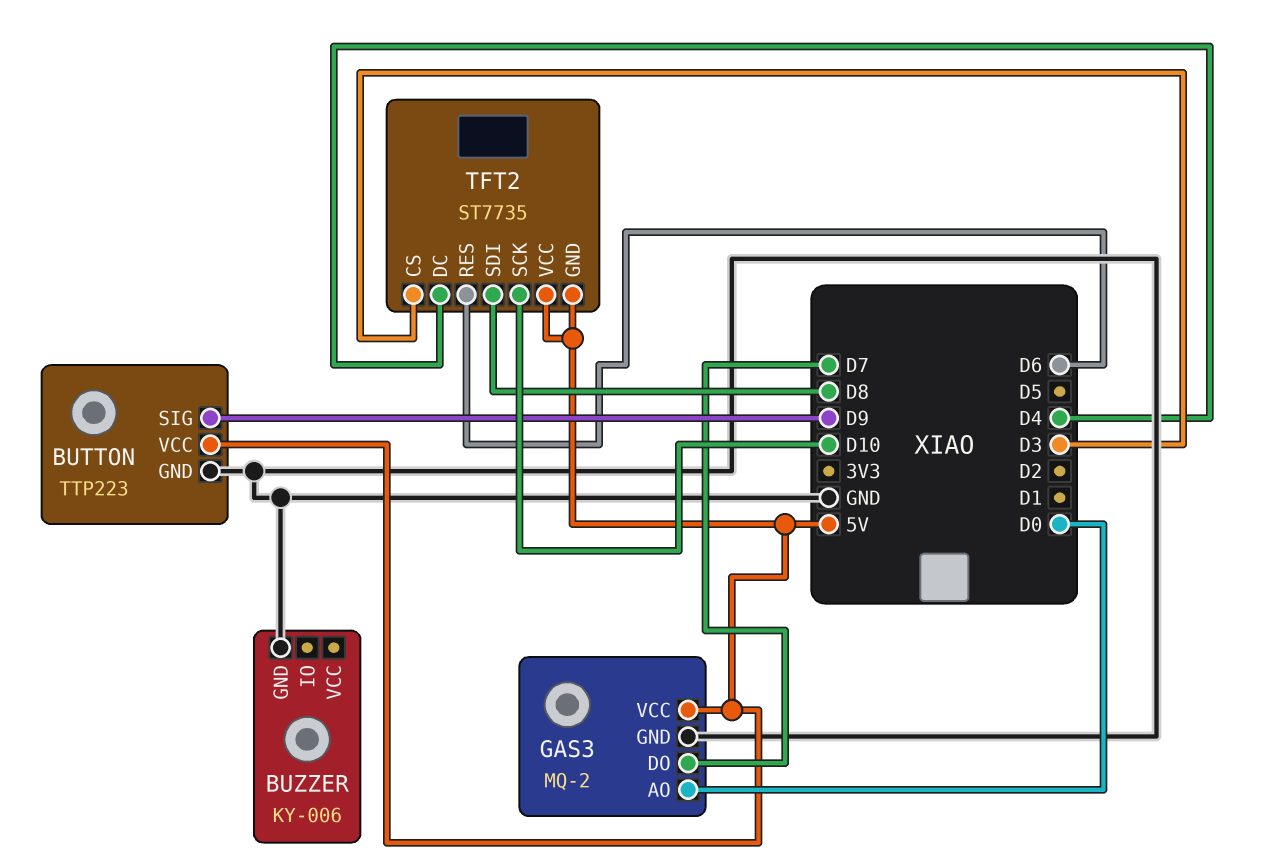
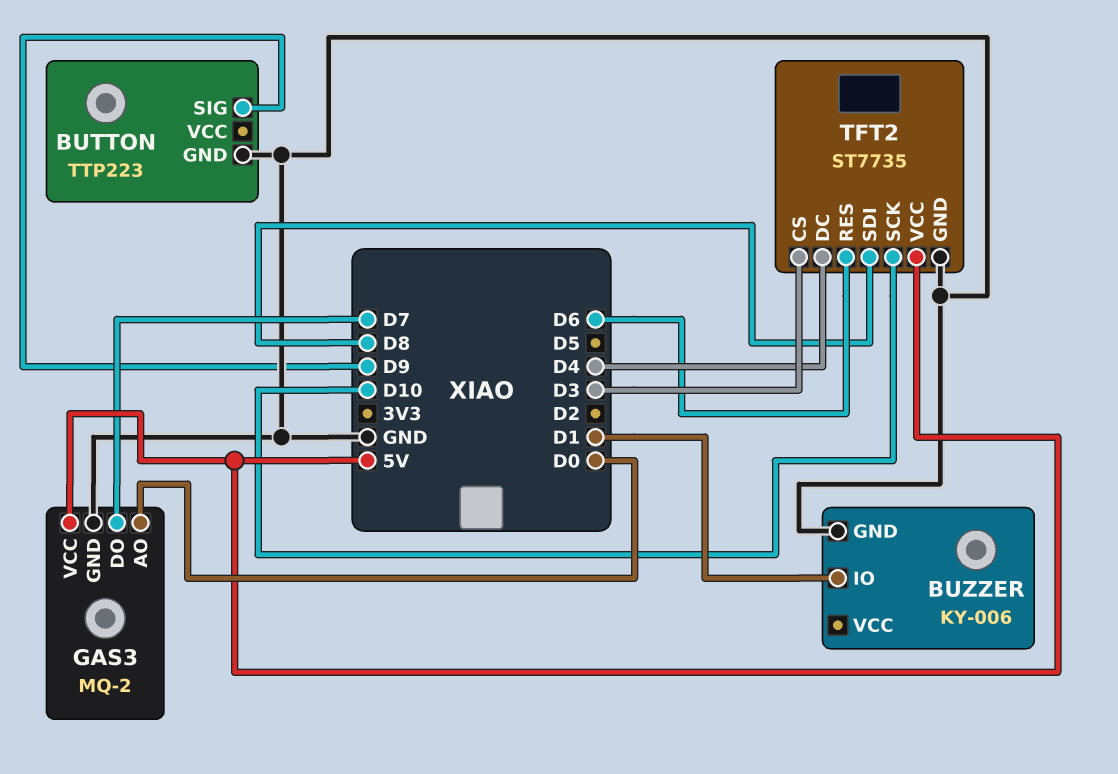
BUTTON pin VCC: 5V -> none
BUZZER pin IO: none -> D1
TFT2 pin GND: 5V -> GND

